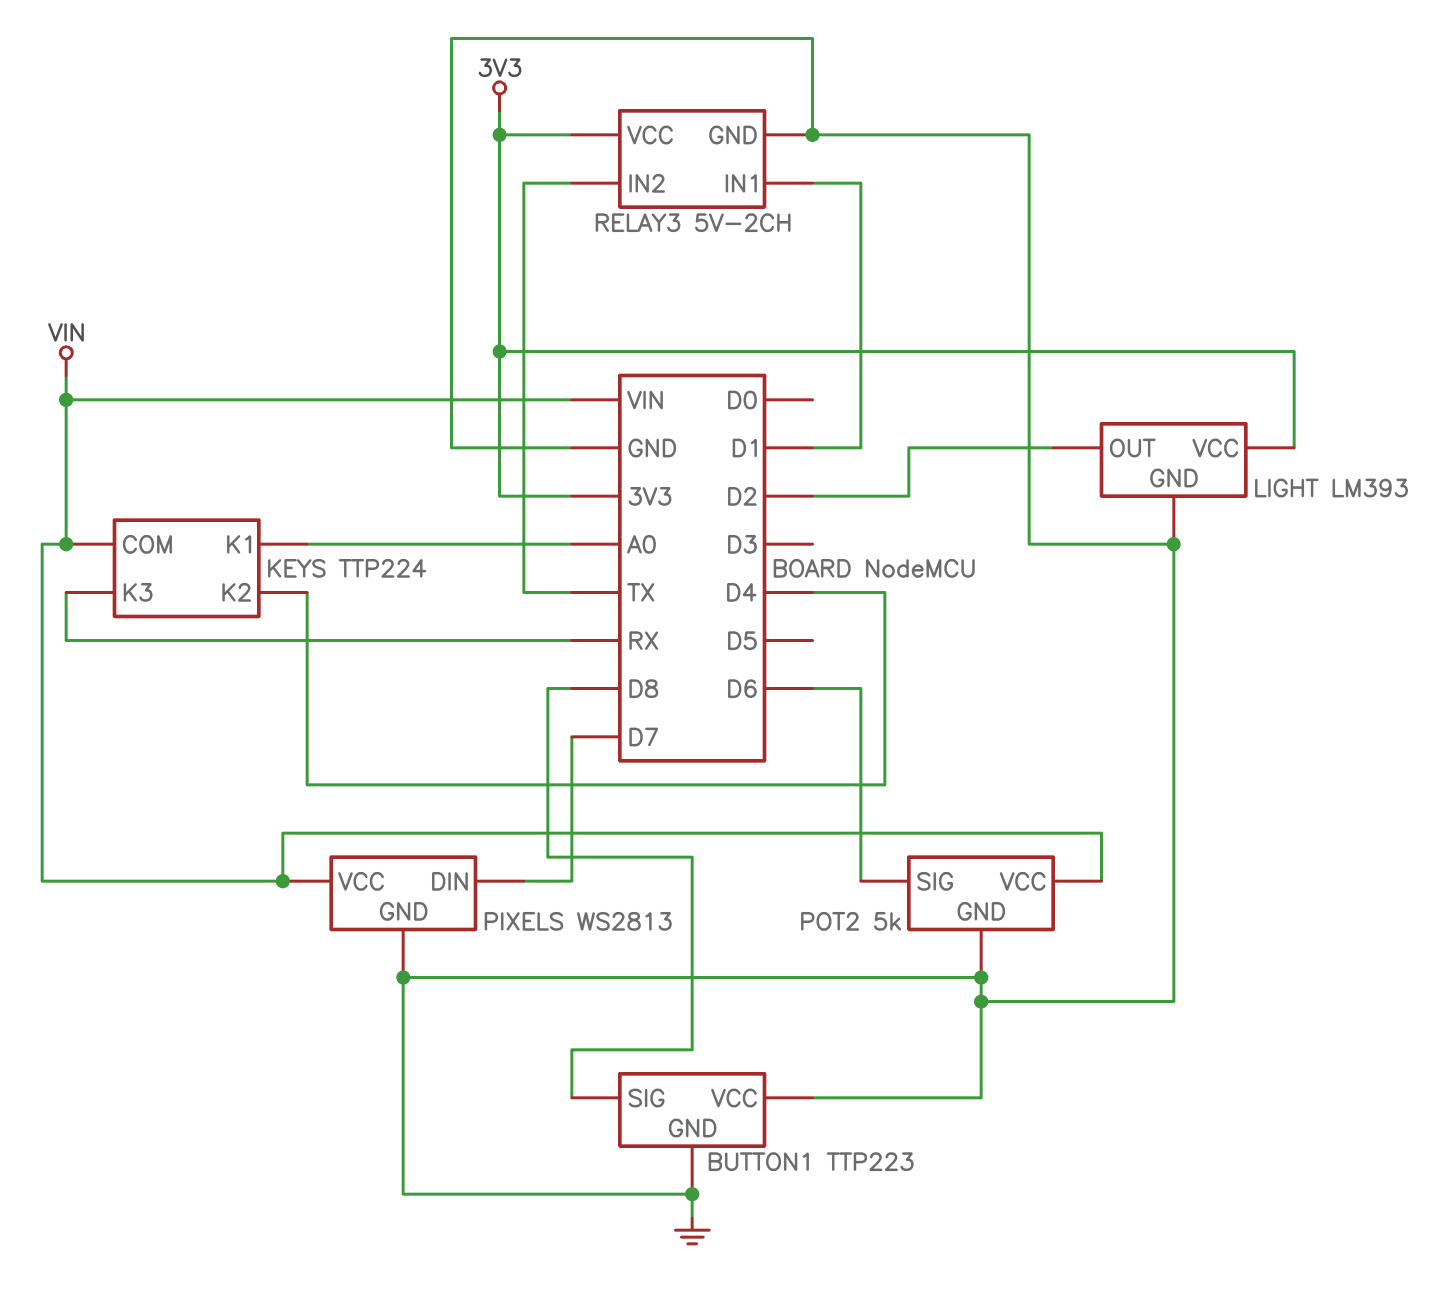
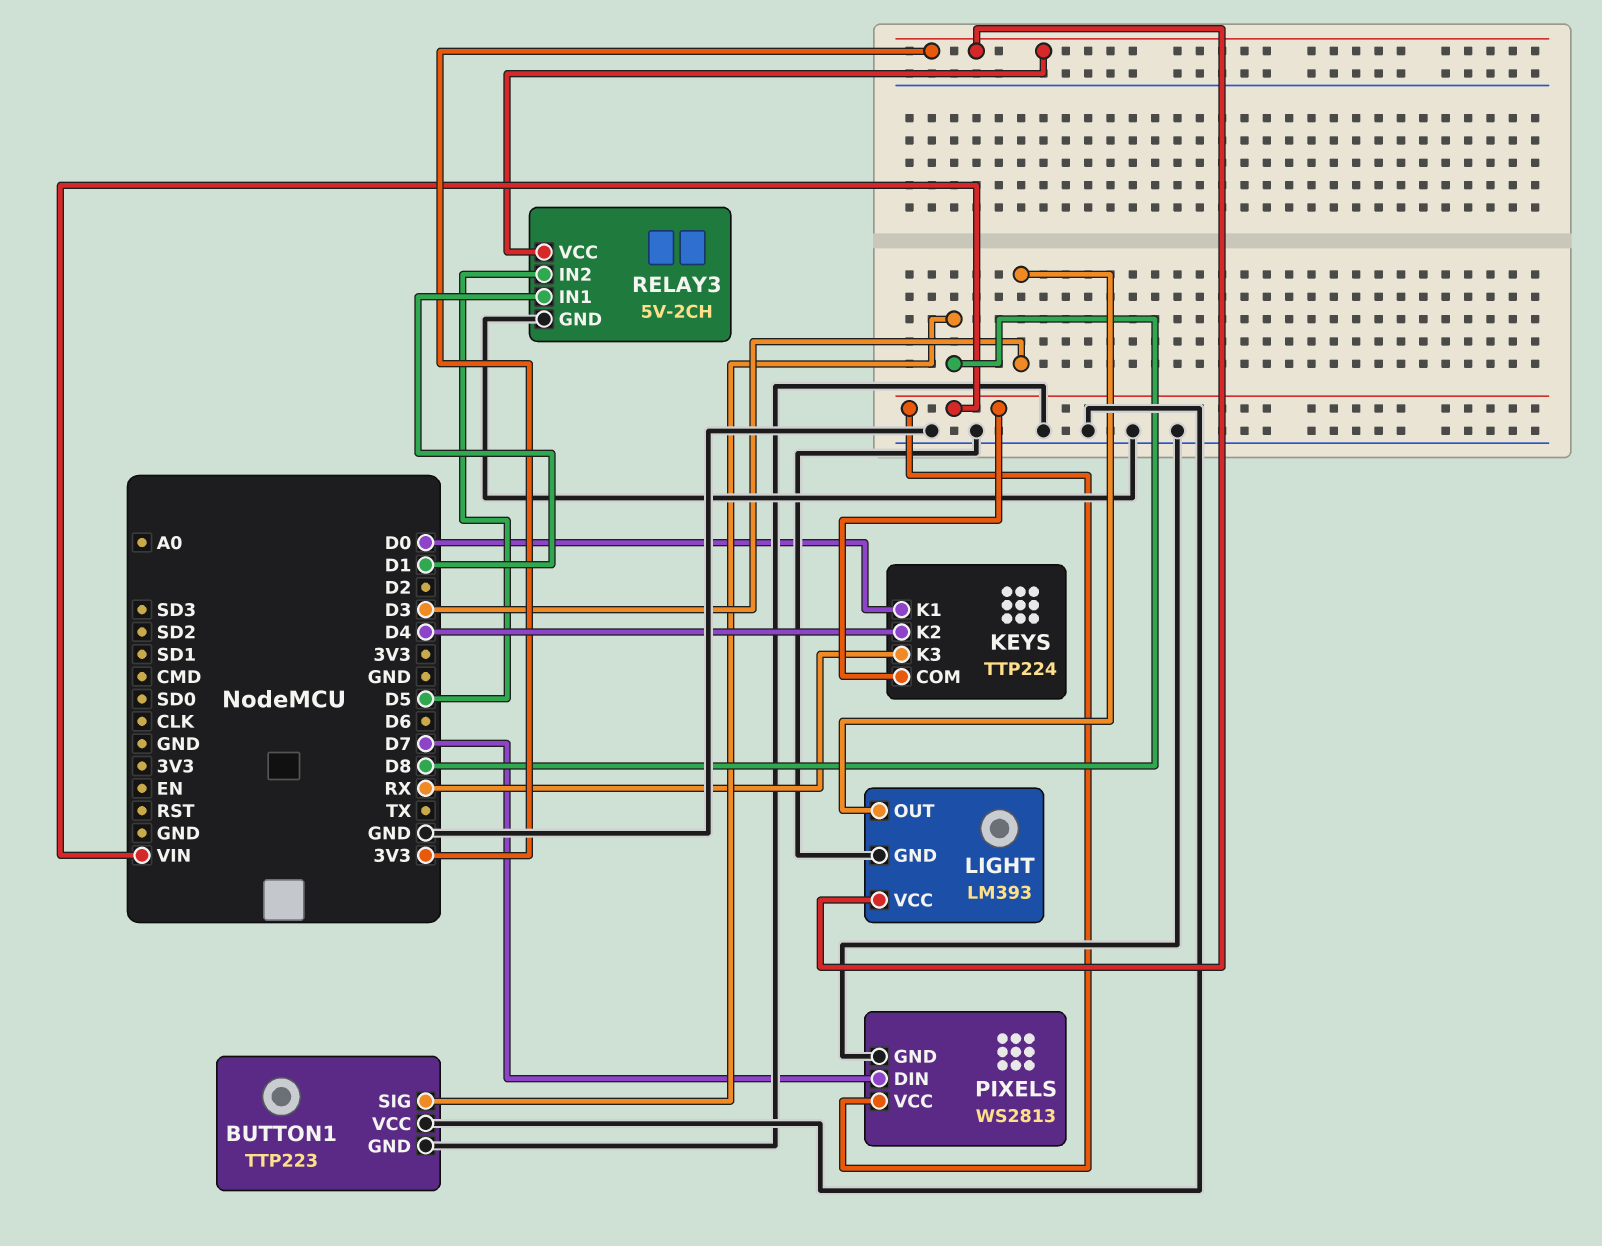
KEYS pin K1: A0 -> D0
LIGHT pin OUT: D2 -> D3
POT2: 5k -> none
POT2 pin GND: GND -> none
POT2 pin SIG: D6 -> none
POT2 pin VCC: VIN -> none
RELAY3 pin IN2: TX -> D5

